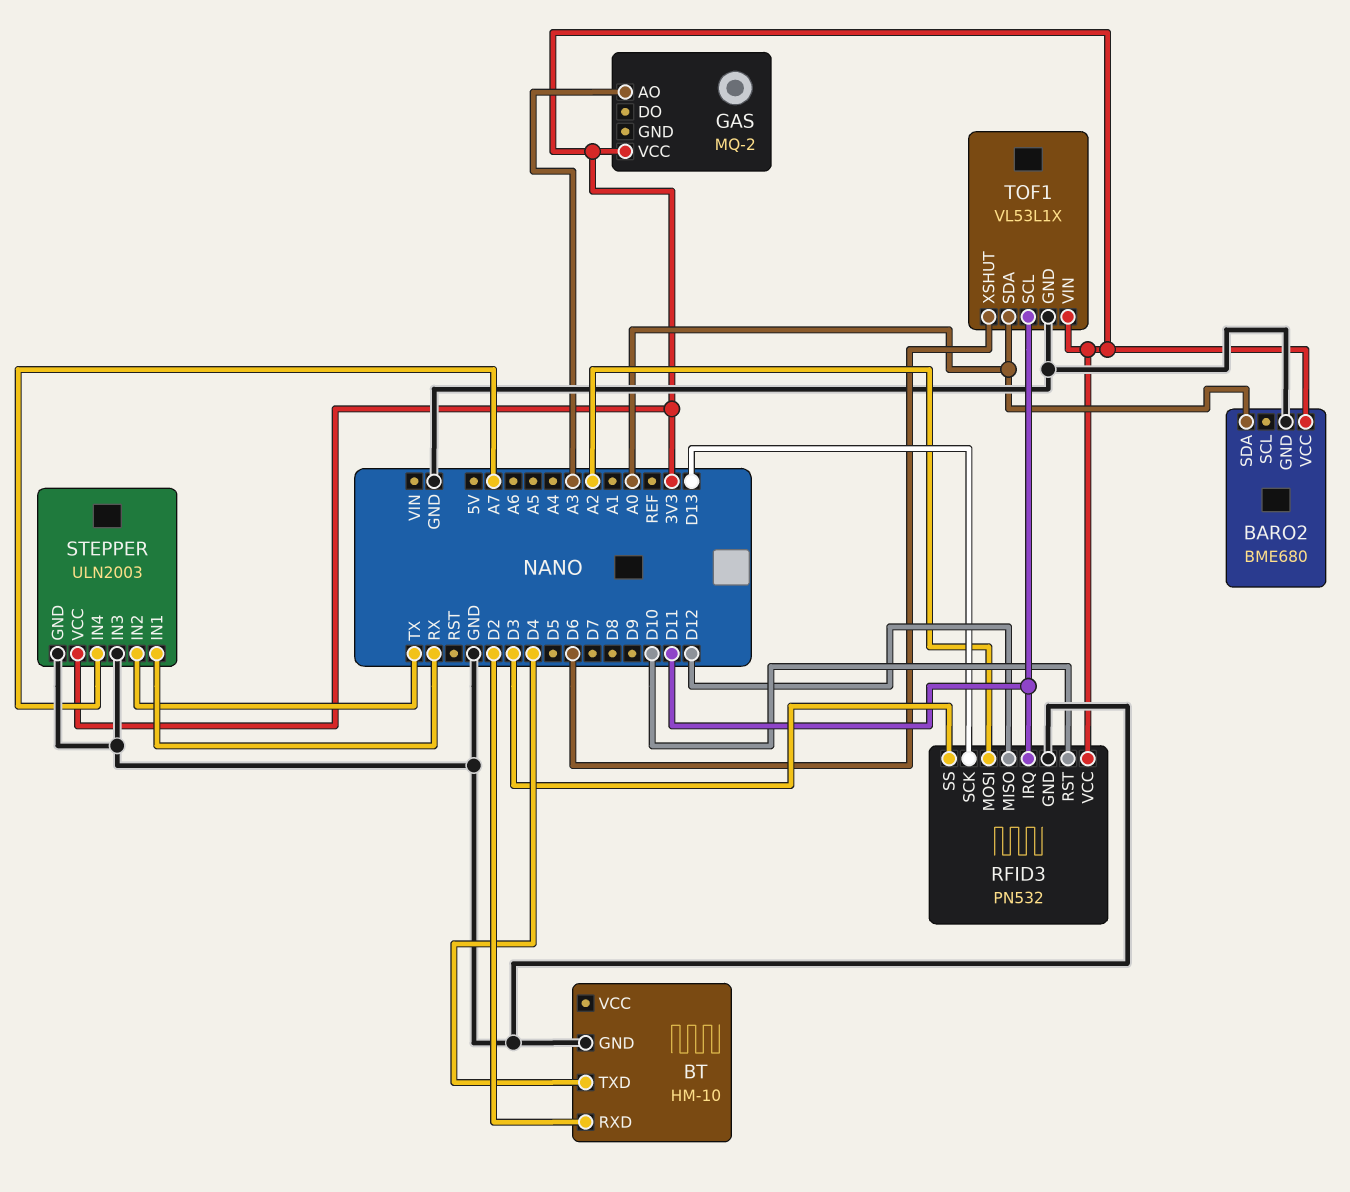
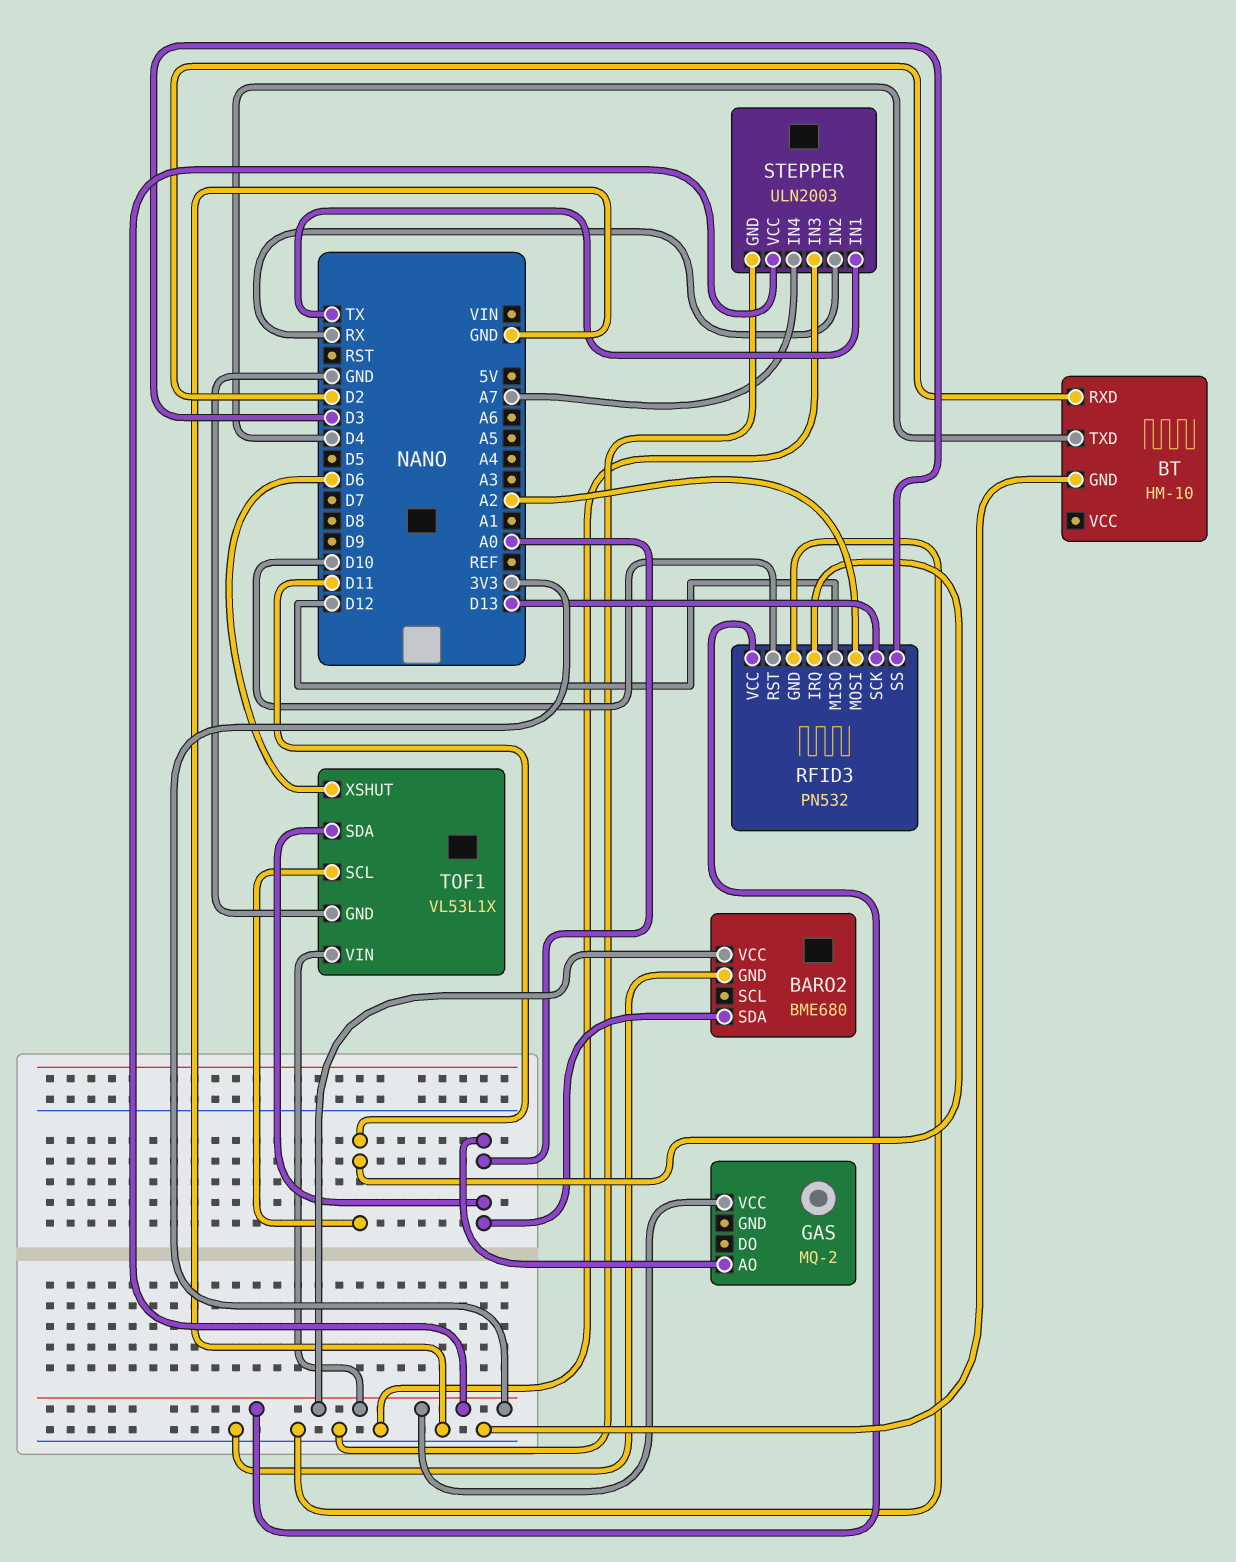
GAS pin AO: A3 -> A0
STEPPER pin IN1: RX -> TX
STEPPER pin IN2: TX -> RX

